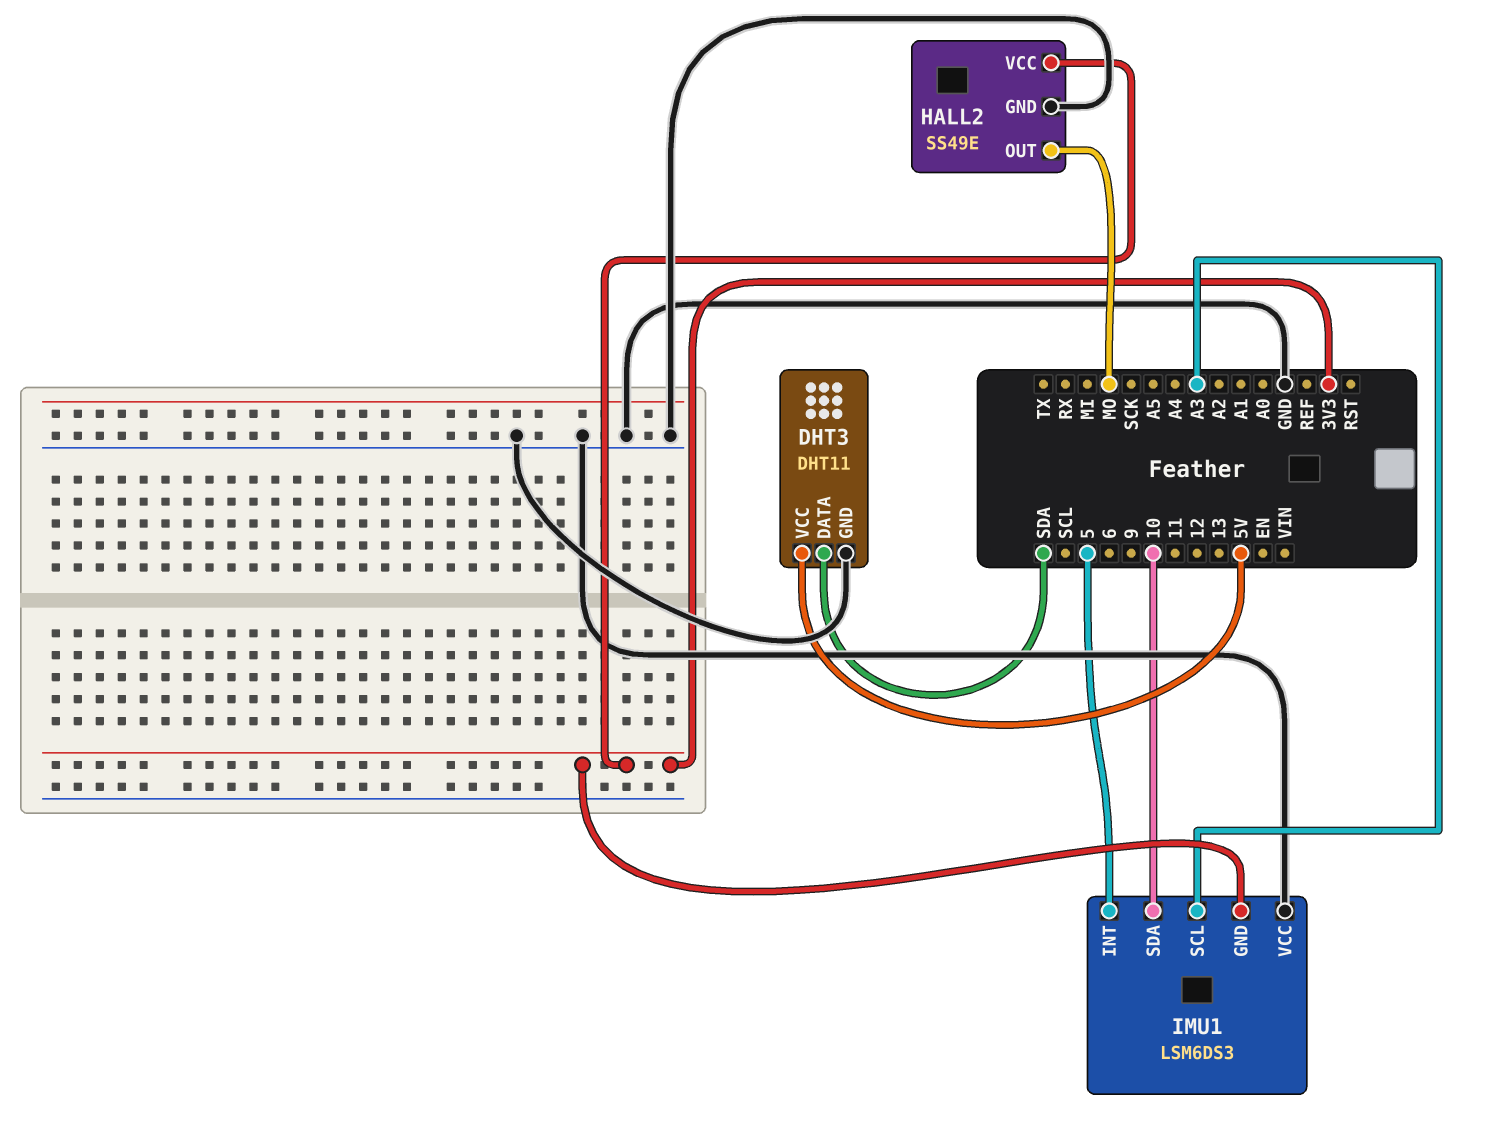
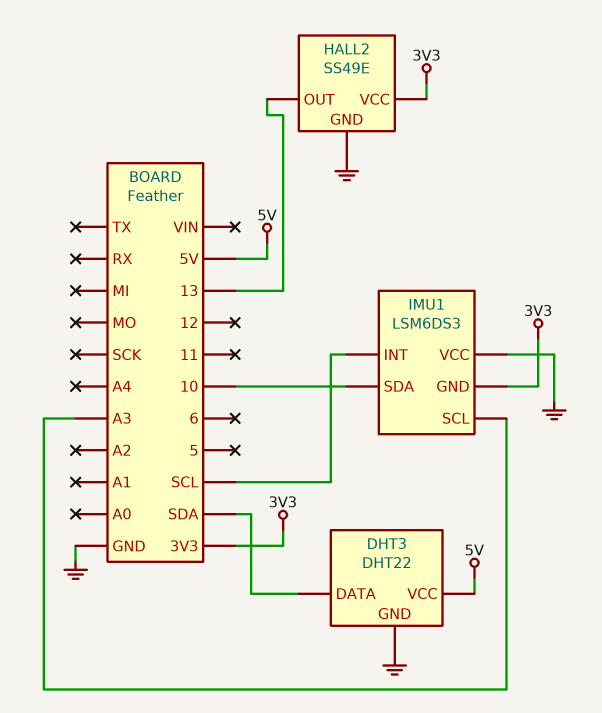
DHT3: DHT11 -> DHT22
HALL2 pin OUT: MO -> 13
IMU1 pin INT: 5 -> SCL

